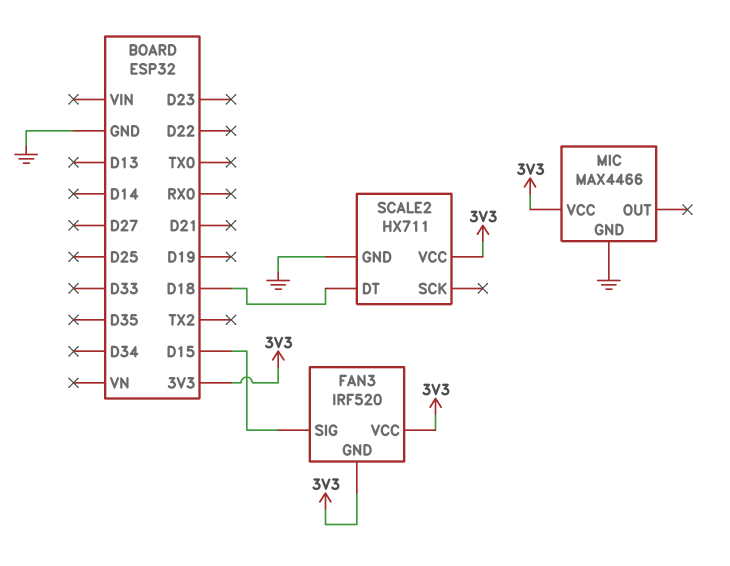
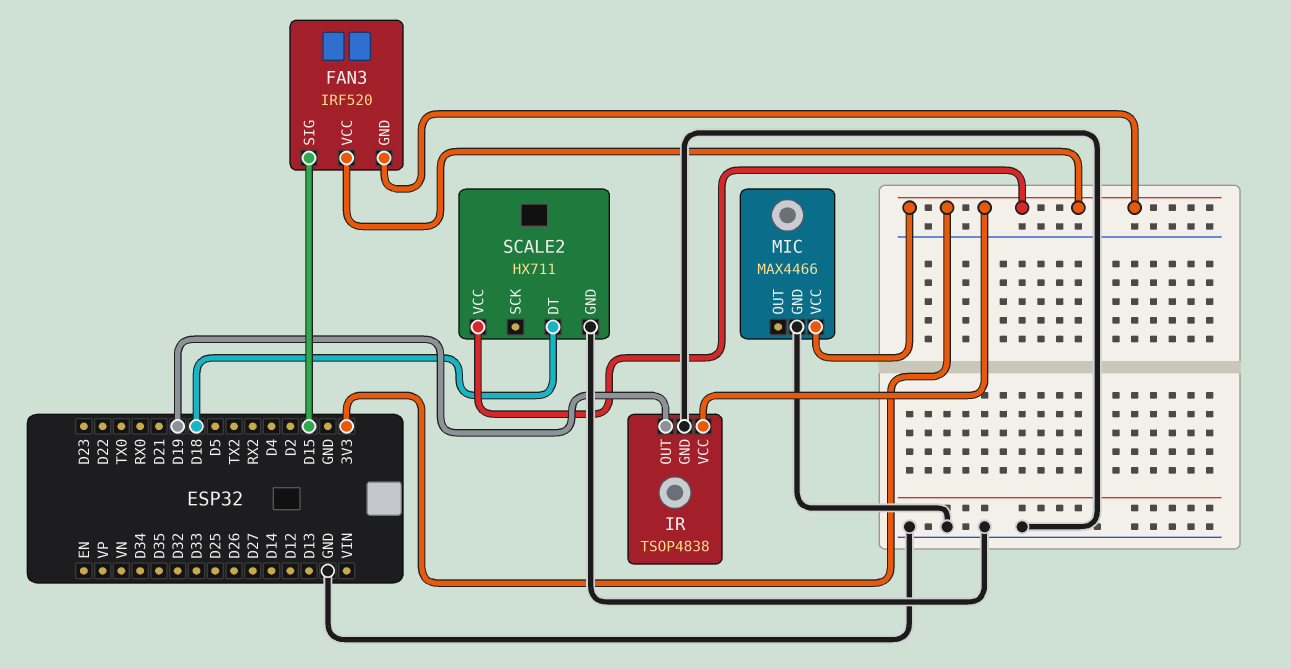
IR: none -> TSOP4838
IR pin GND: none -> GND
IR pin OUT: none -> D19
IR pin VCC: none -> 3V3

